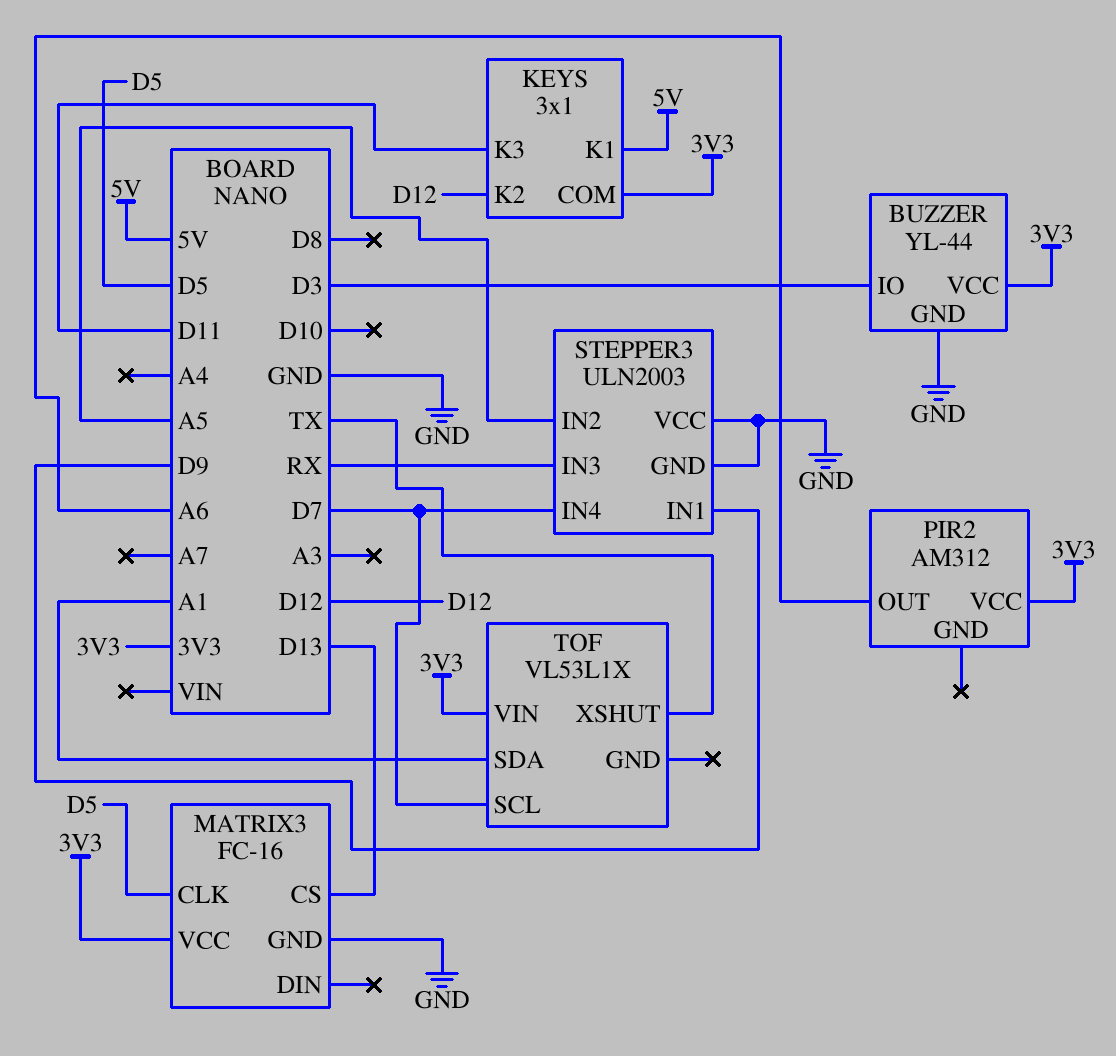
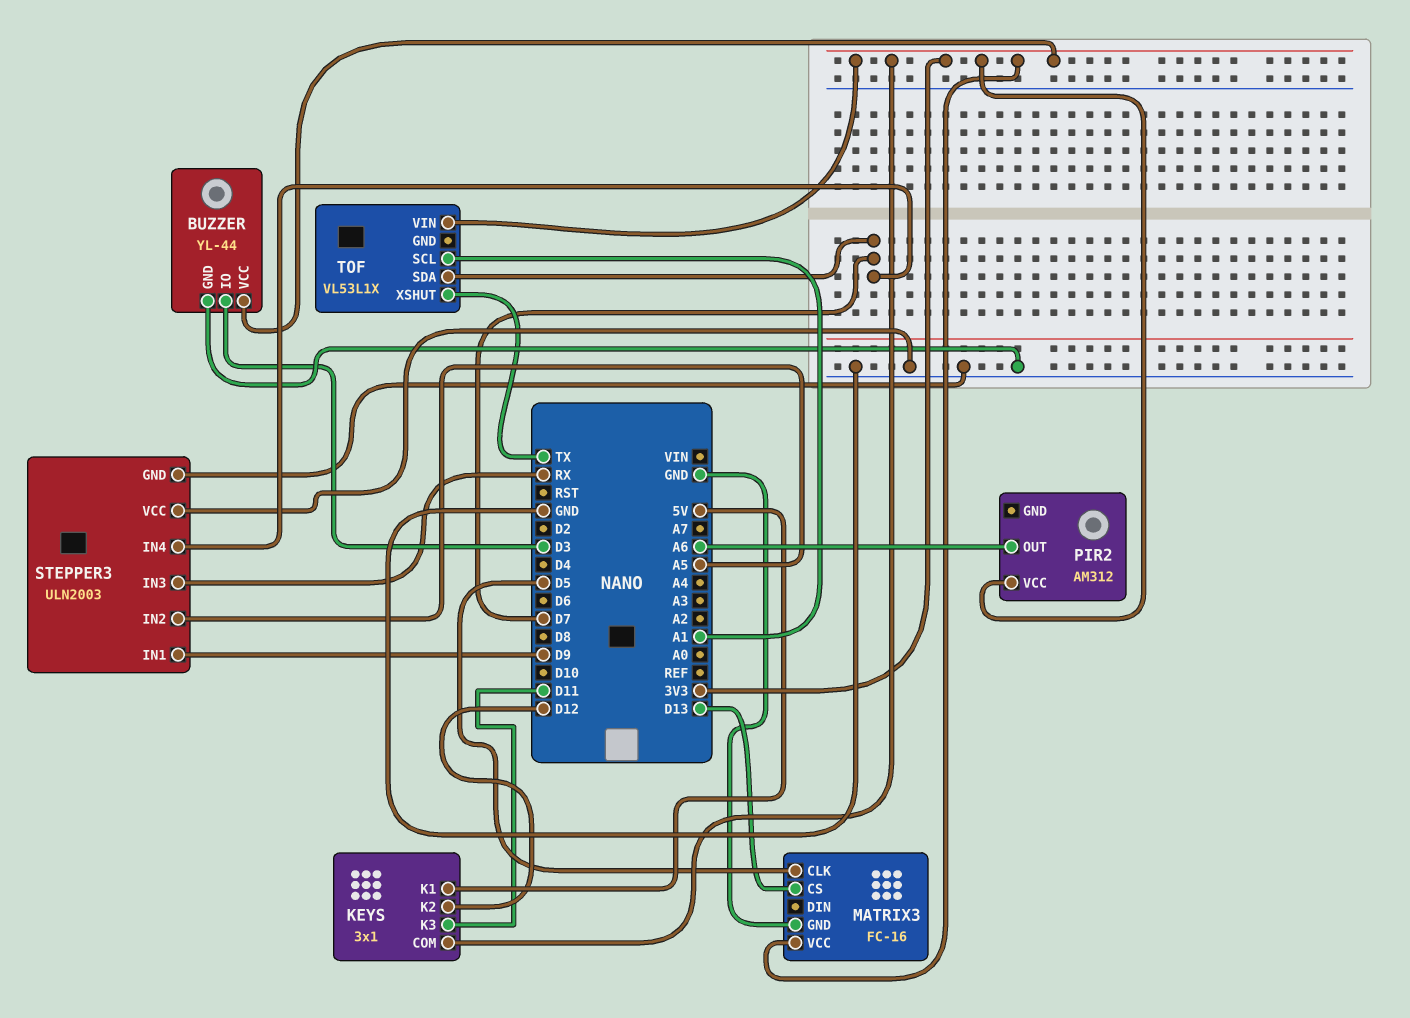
TOF pin SCL: D7 -> A1
TOF pin SDA: A1 -> D7

